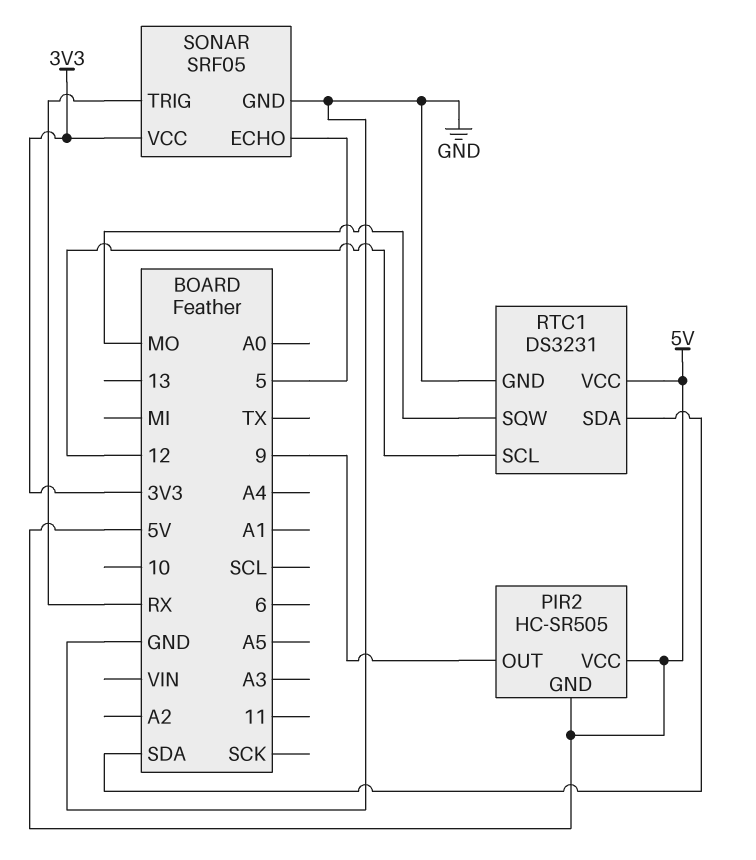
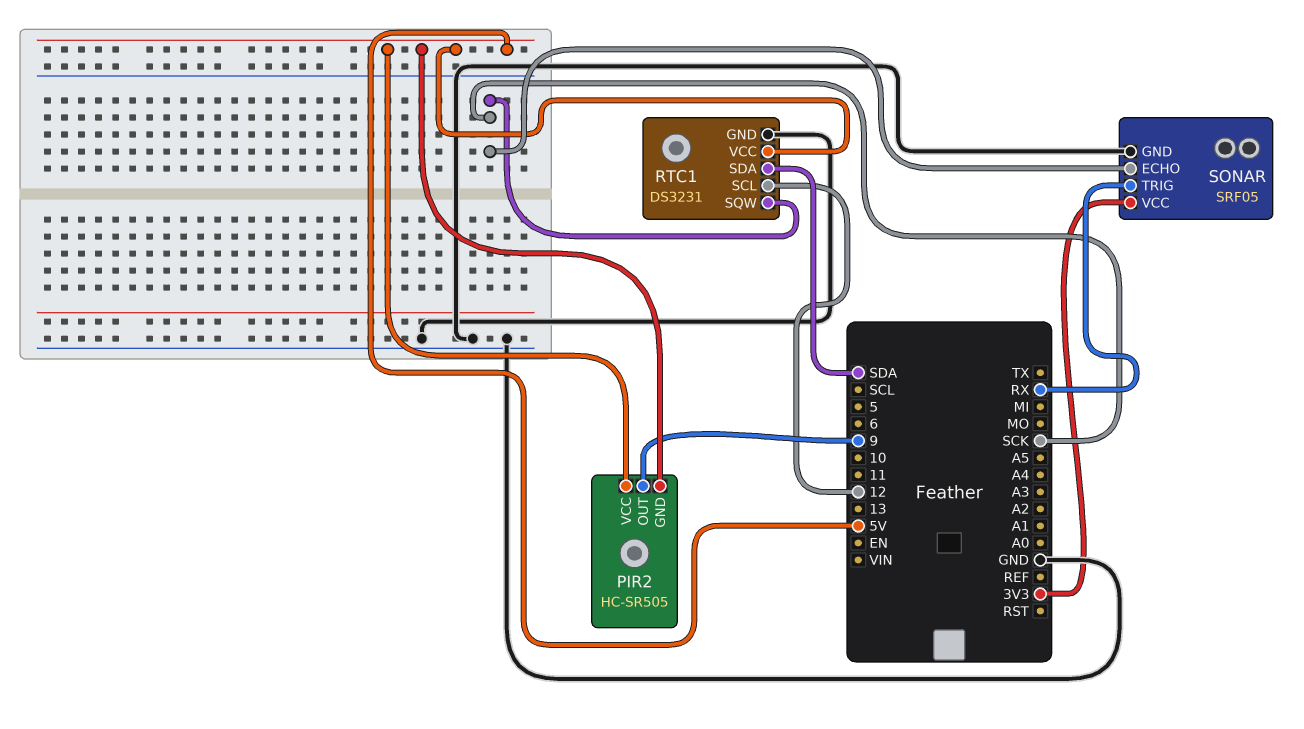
RTC1 pin SQW: MO -> SCK
SONAR pin ECHO: 5 -> SCK

